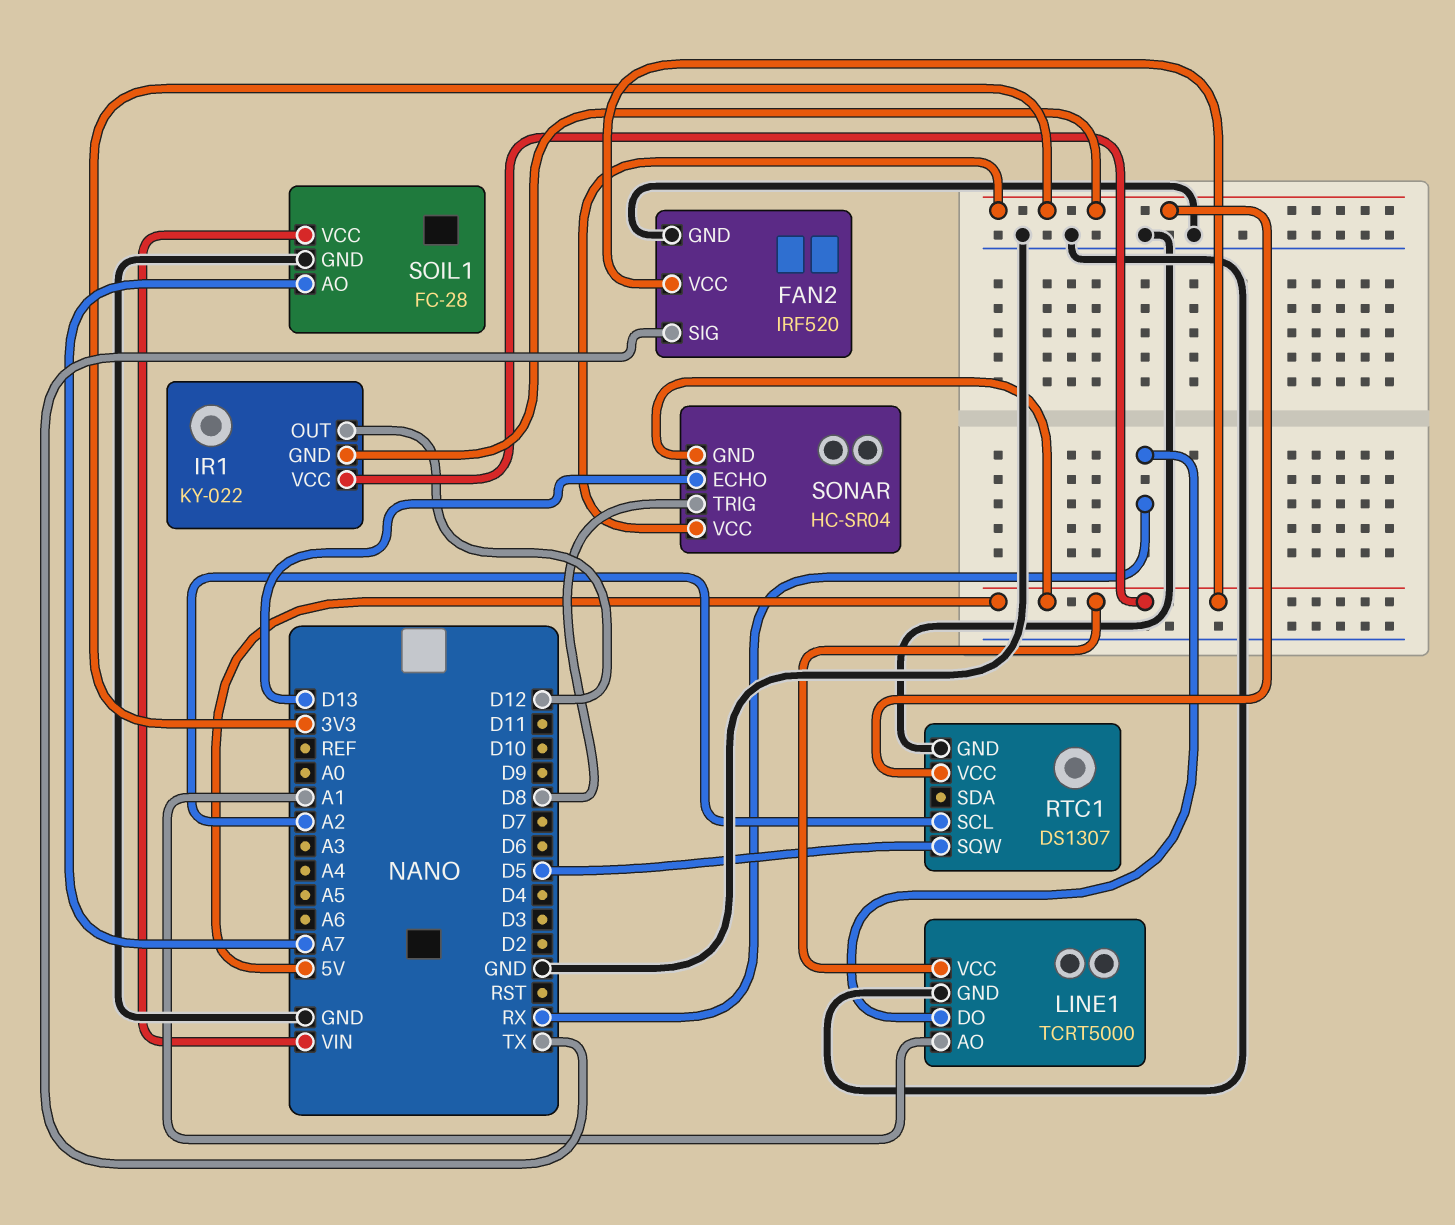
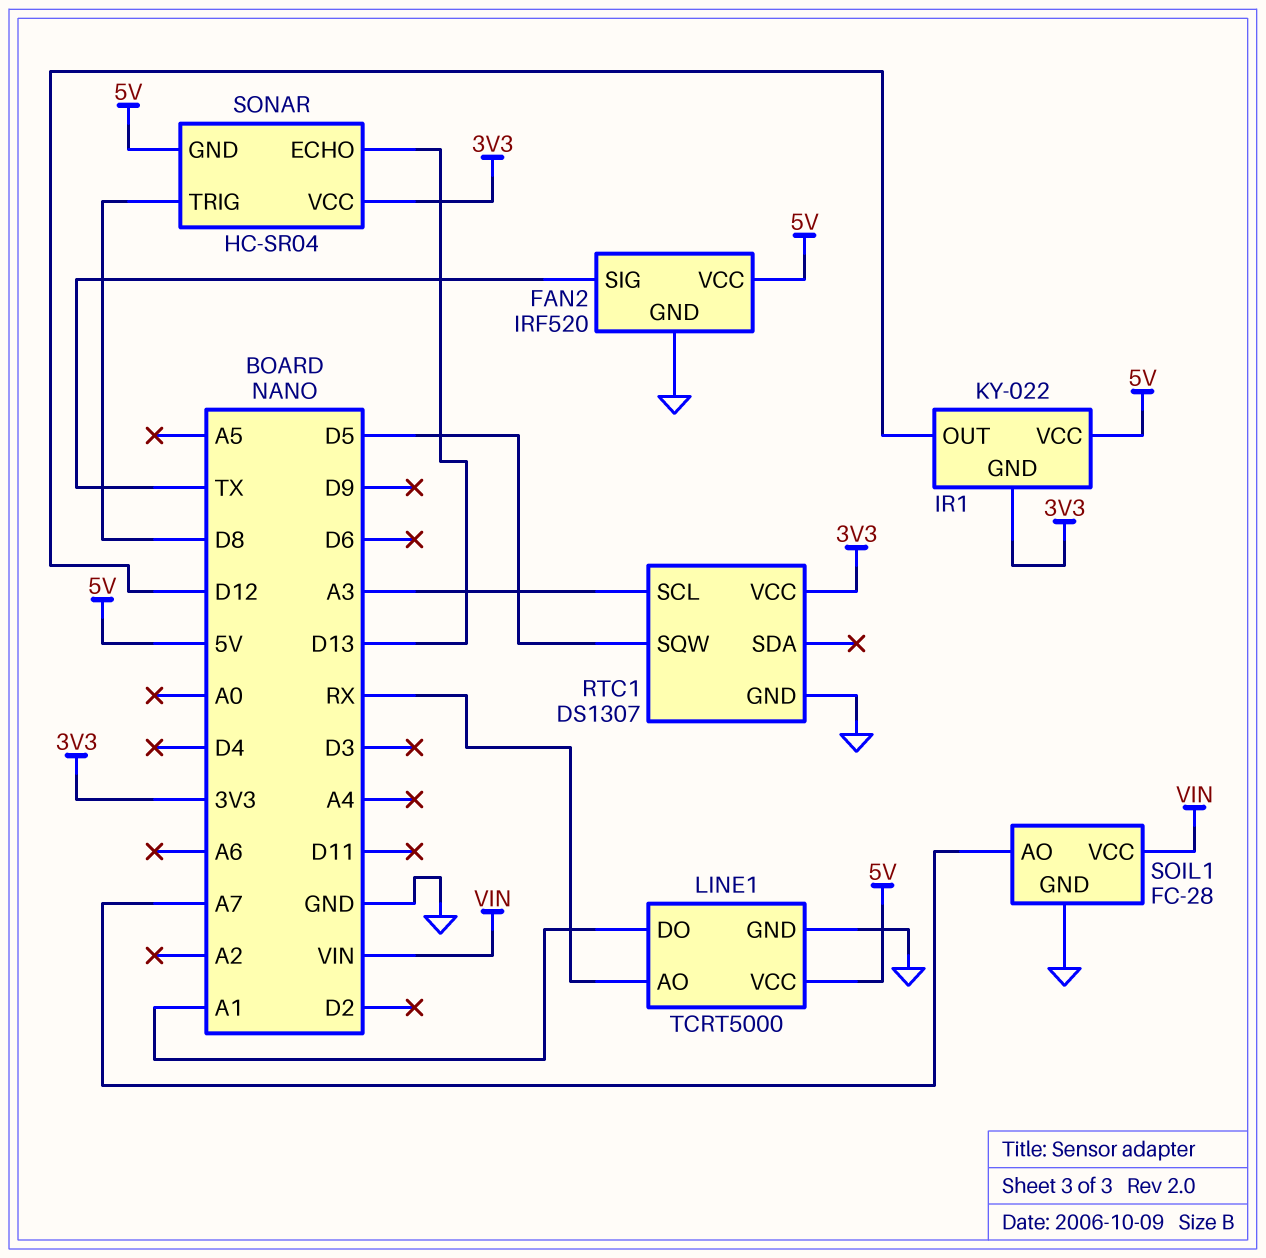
LINE1 pin AO: A1 -> RX
LINE1 pin DO: RX -> A1
RTC1 pin SCL: A2 -> A3

